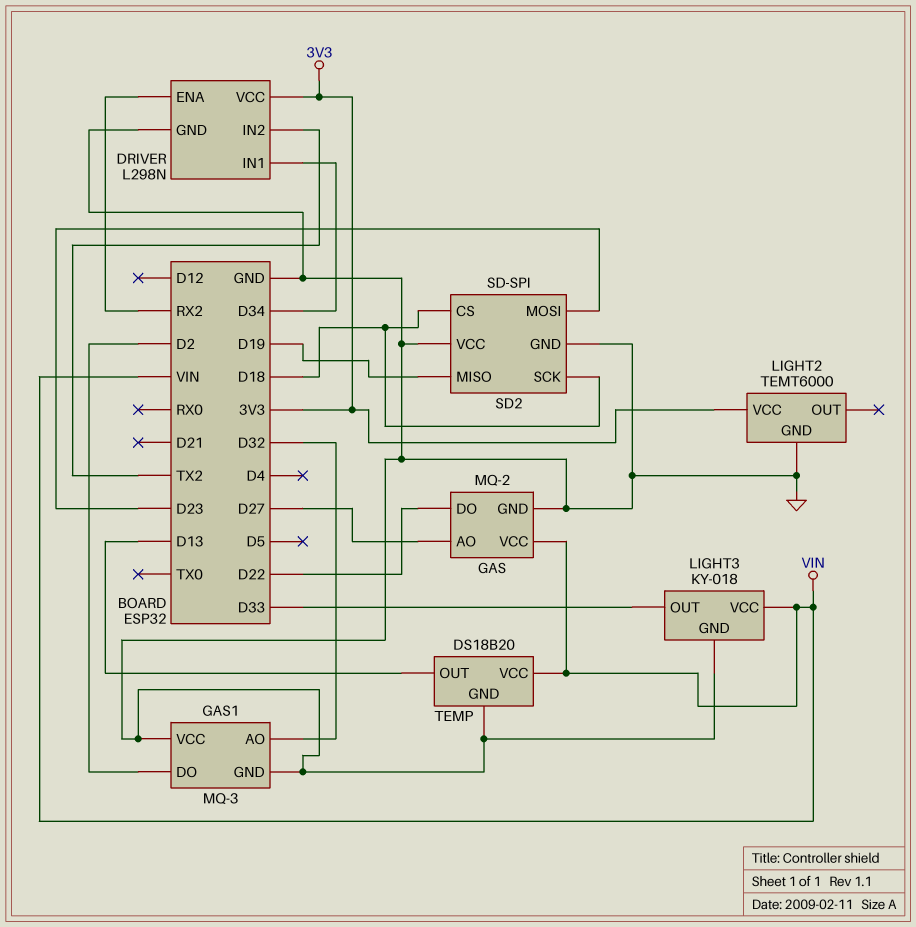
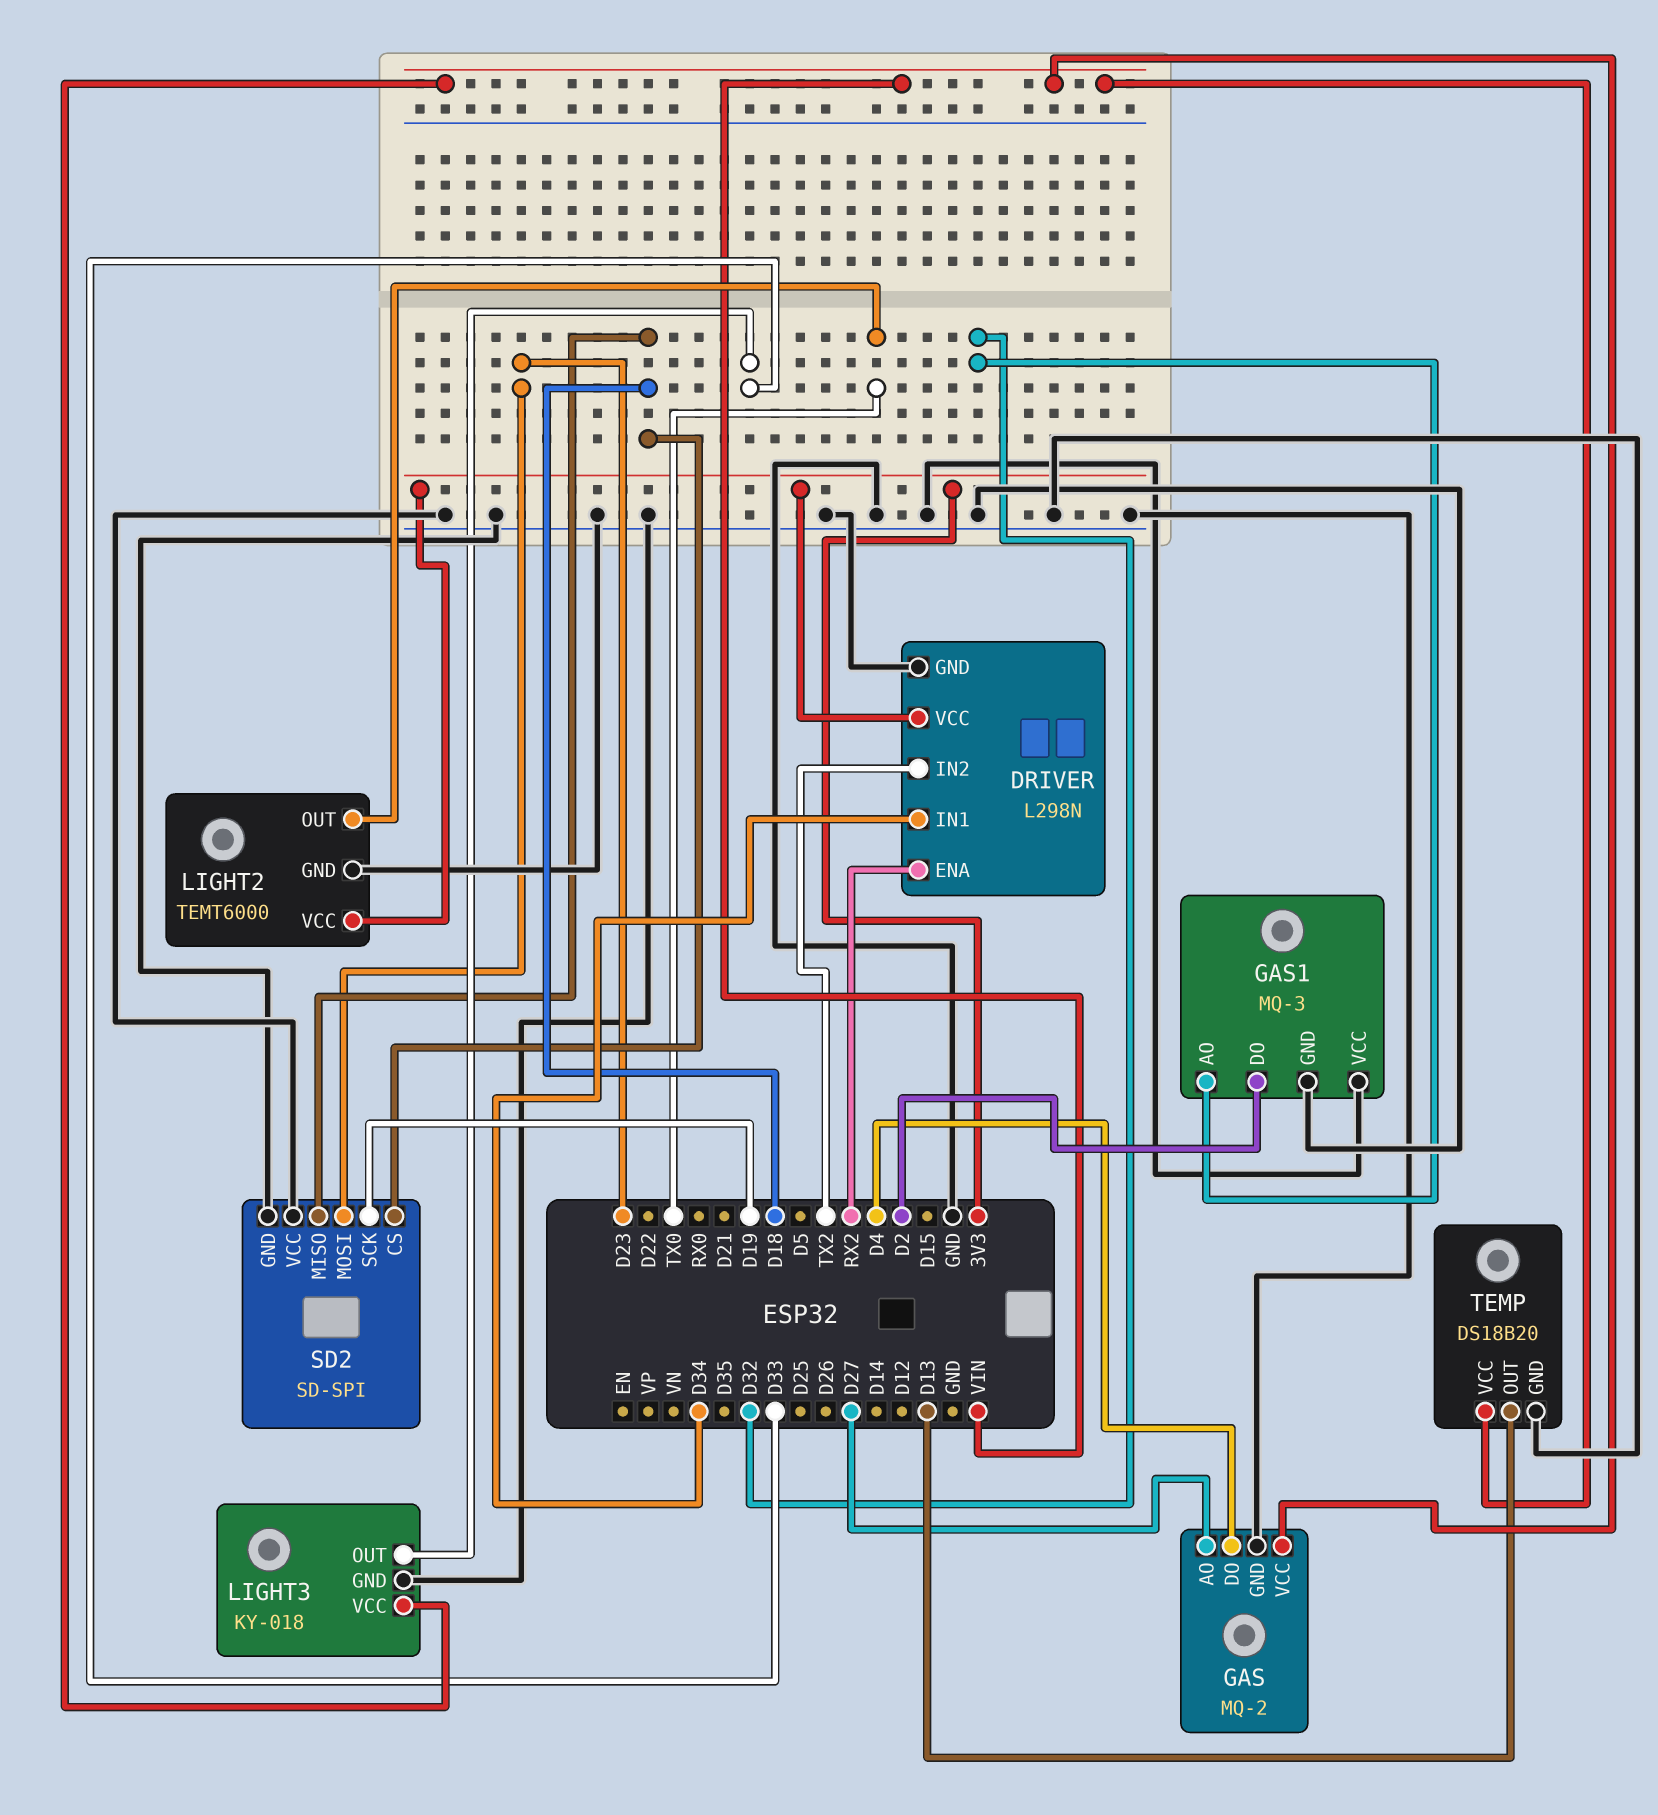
GAS pin DO: D22 -> D4
LIGHT2 pin OUT: none -> TX0
SD2 pin MISO: D19 -> D18
SD2 pin SCK: D18 -> D19

